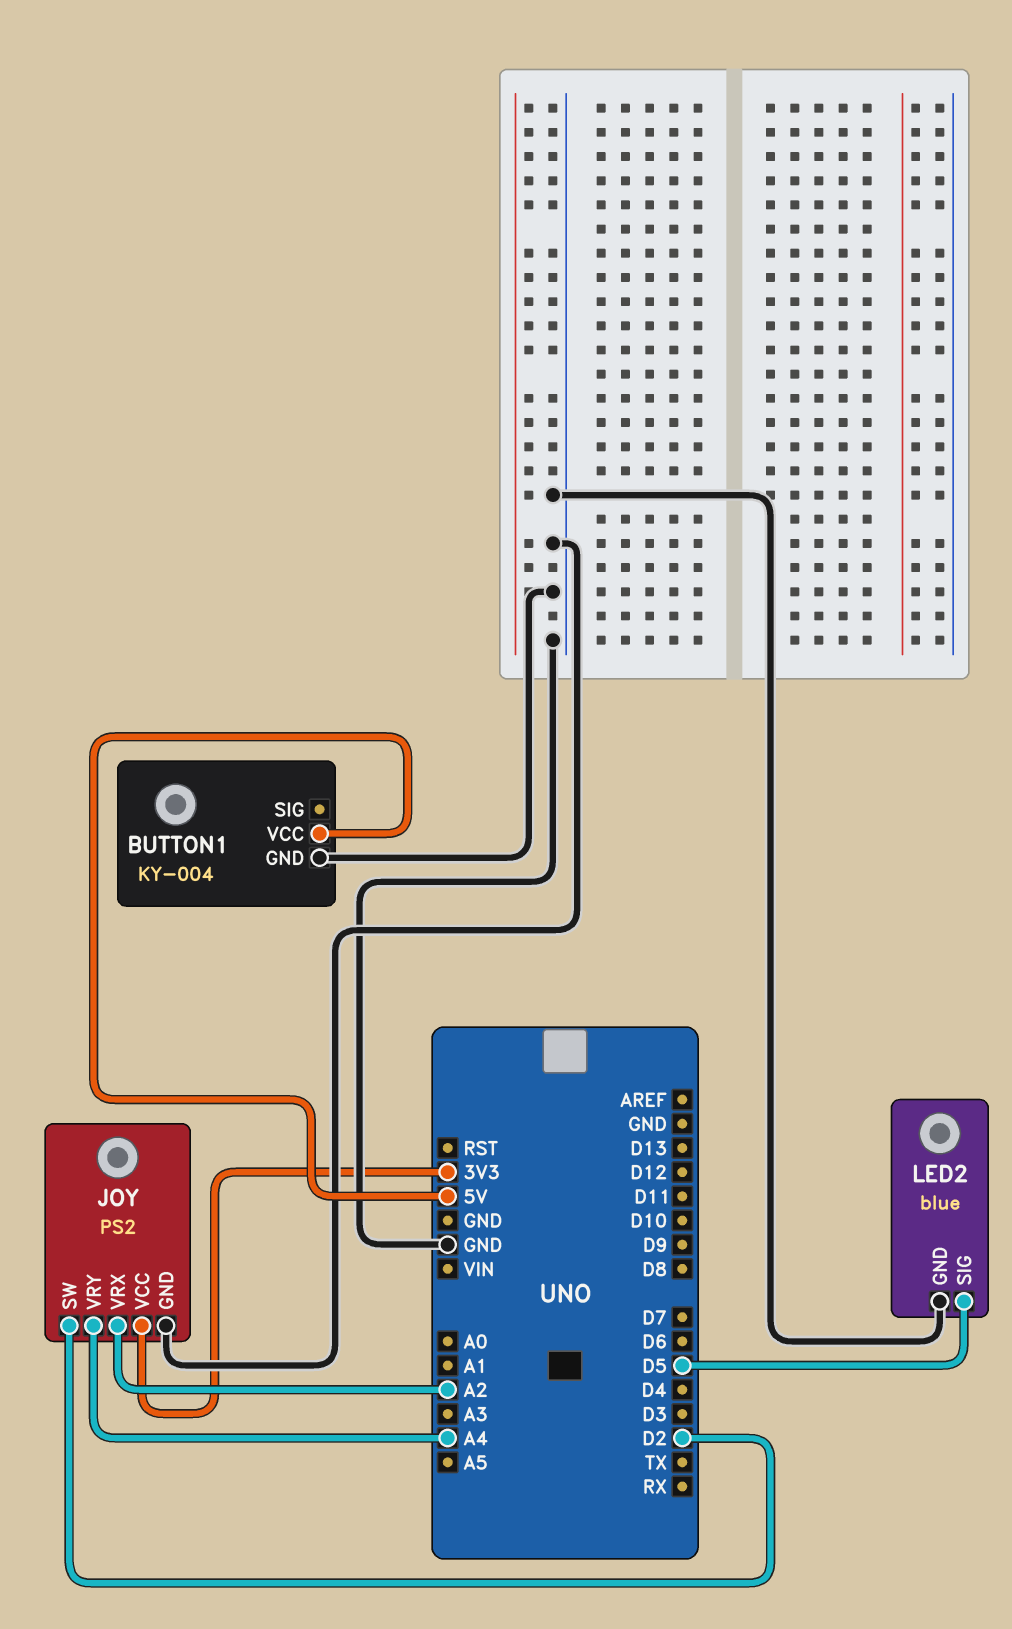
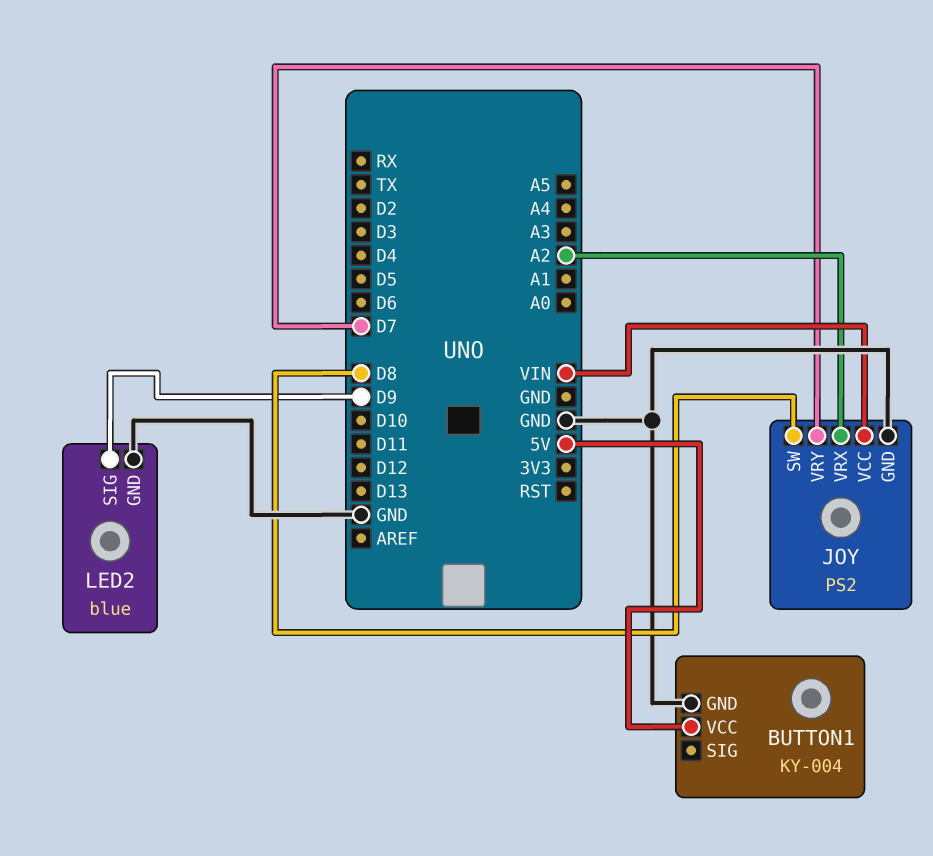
JOY pin SW: D2 -> D8
JOY pin VCC: 3V3 -> VIN
JOY pin VRY: A4 -> D7
LED2 pin SIG: D5 -> D9

